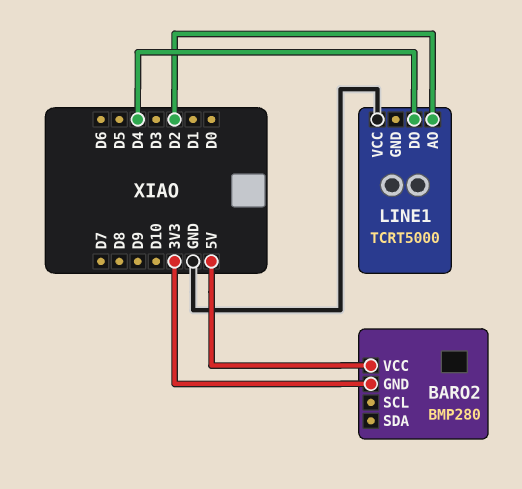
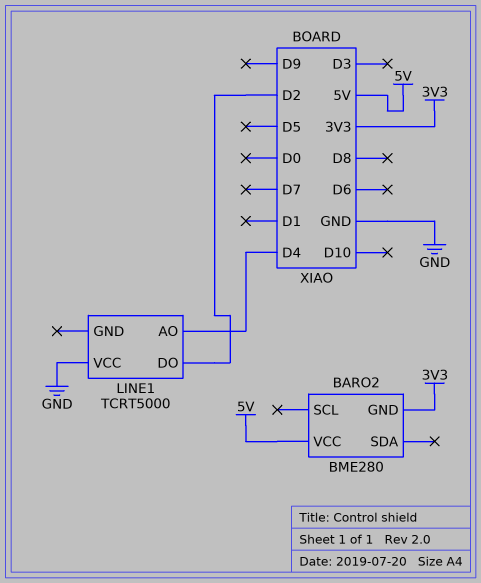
BARO2: BMP280 -> BME280
LINE1 pin AO: D2 -> D4
LINE1 pin DO: D4 -> D2

